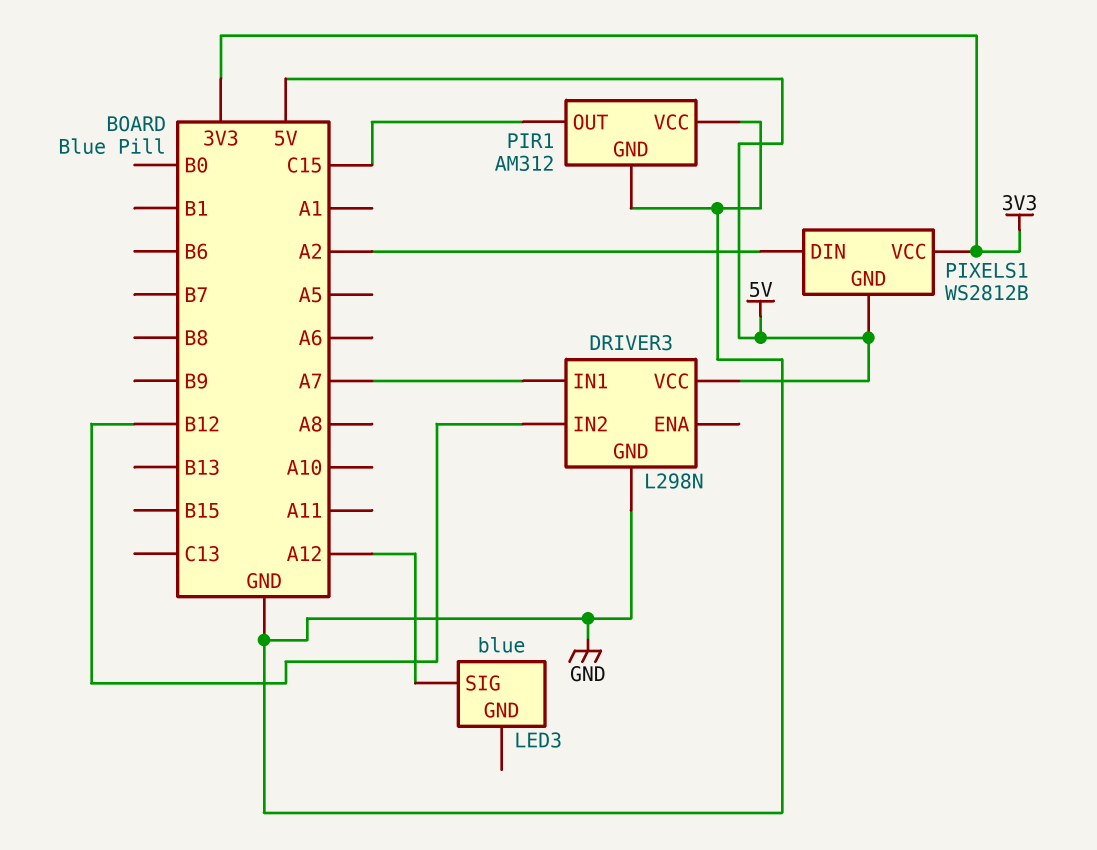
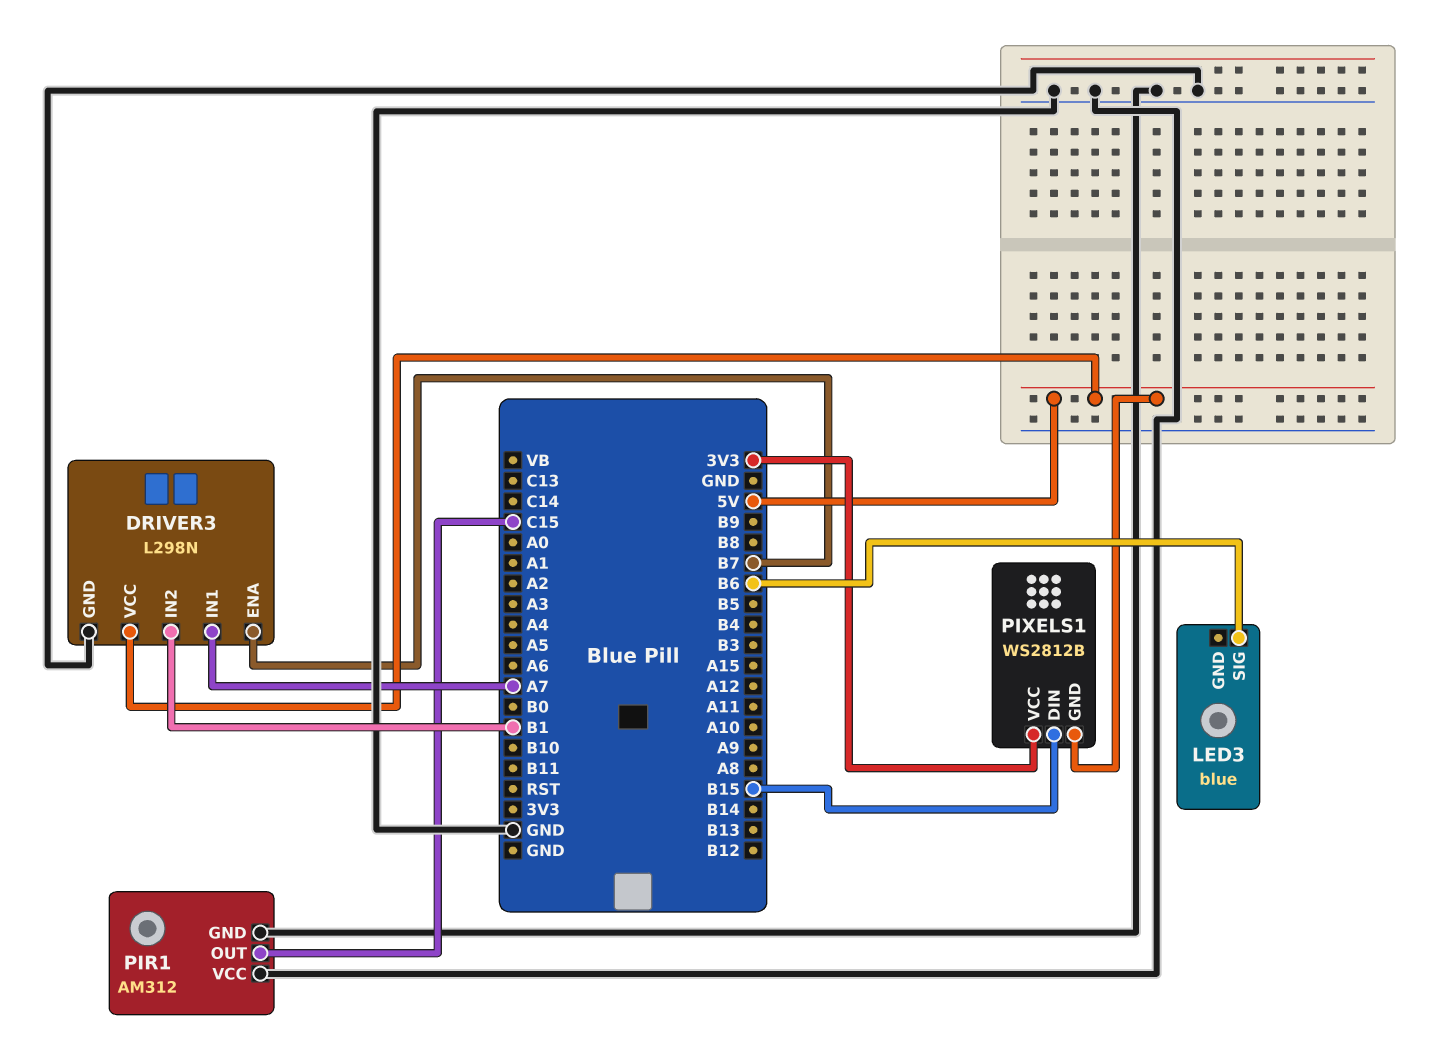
DRIVER3 pin ENA: none -> B7
DRIVER3 pin IN2: B12 -> B1
LED3 pin SIG: A12 -> B6
PIXELS1 pin DIN: A2 -> B15

